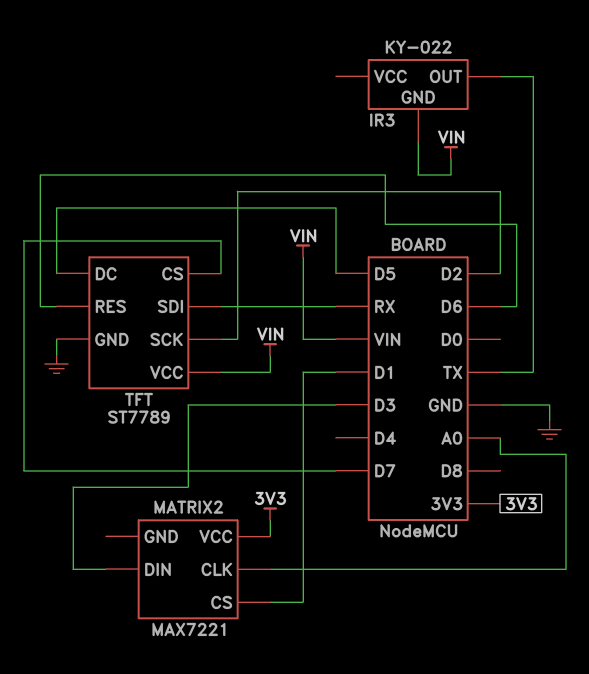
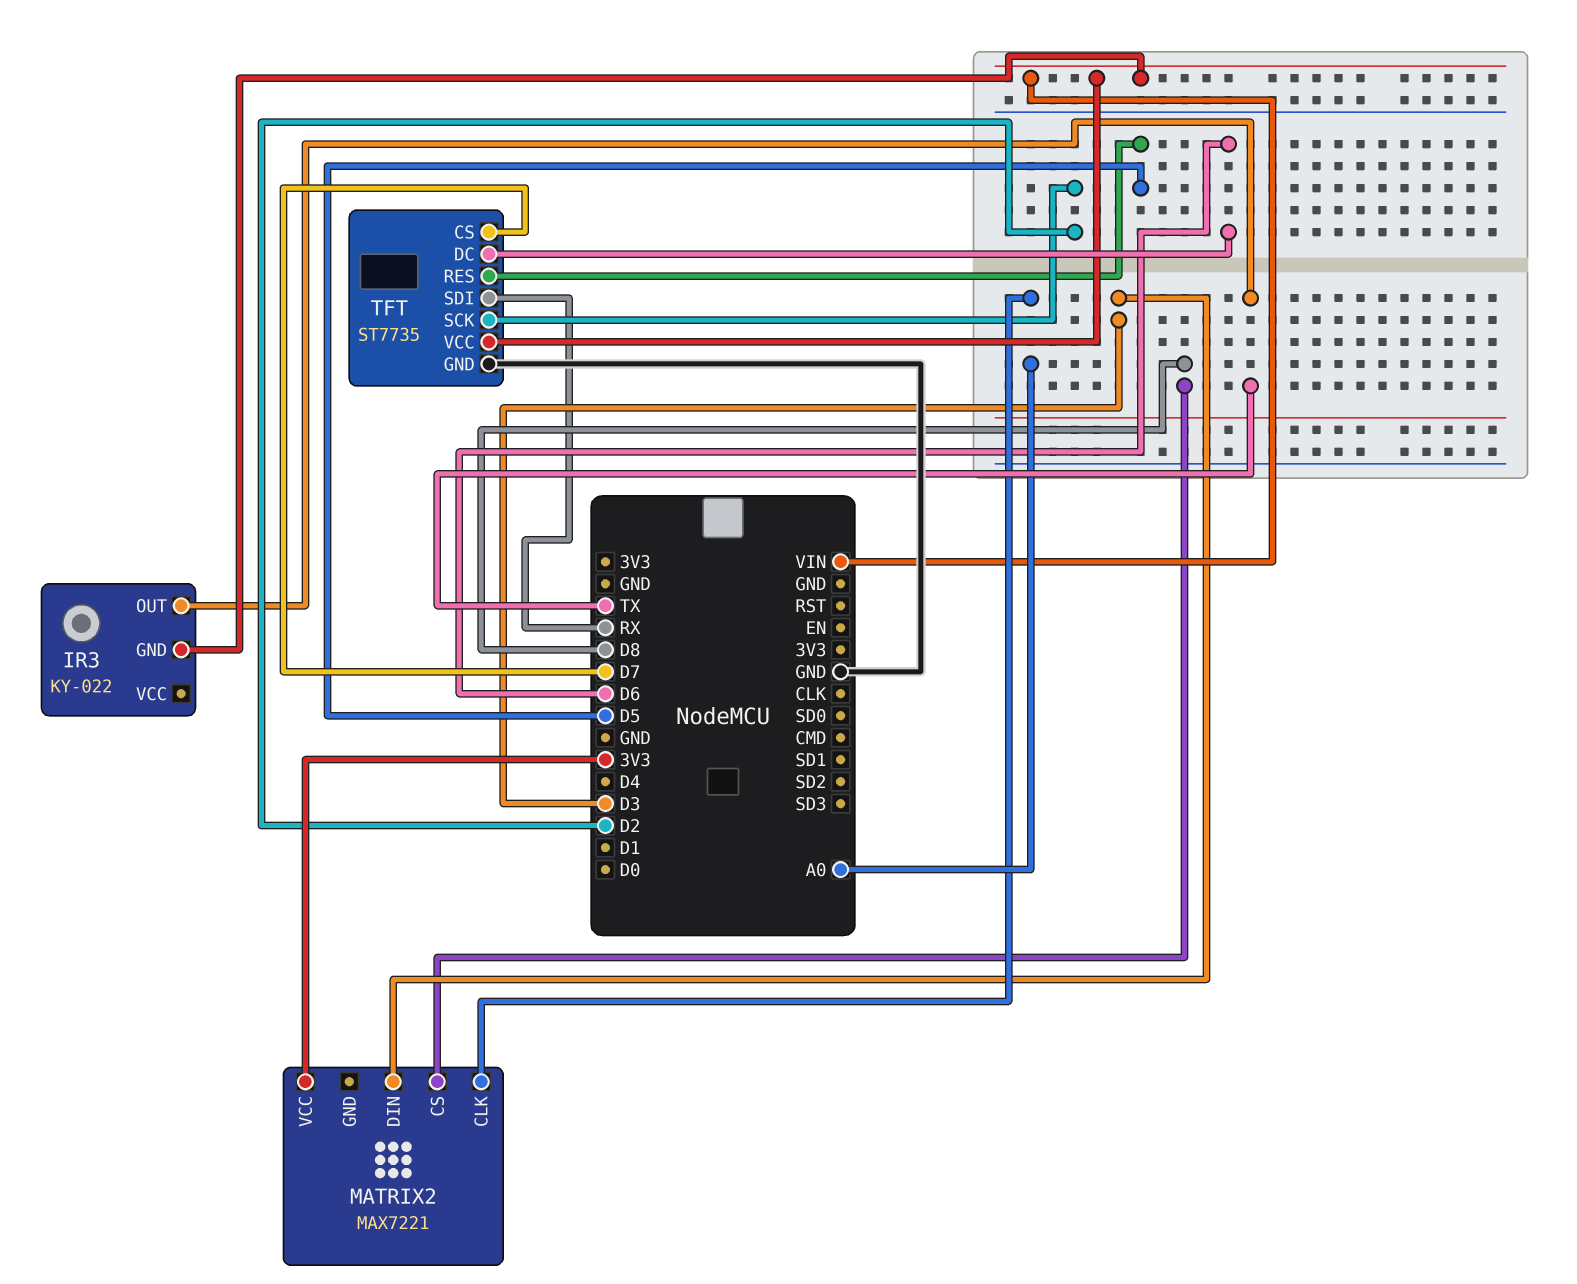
MATRIX2 pin CS: D1 -> D8
TFT: ST7789 -> ST7735
TFT pin DC: D5 -> D6
TFT pin RES: D6 -> D5

